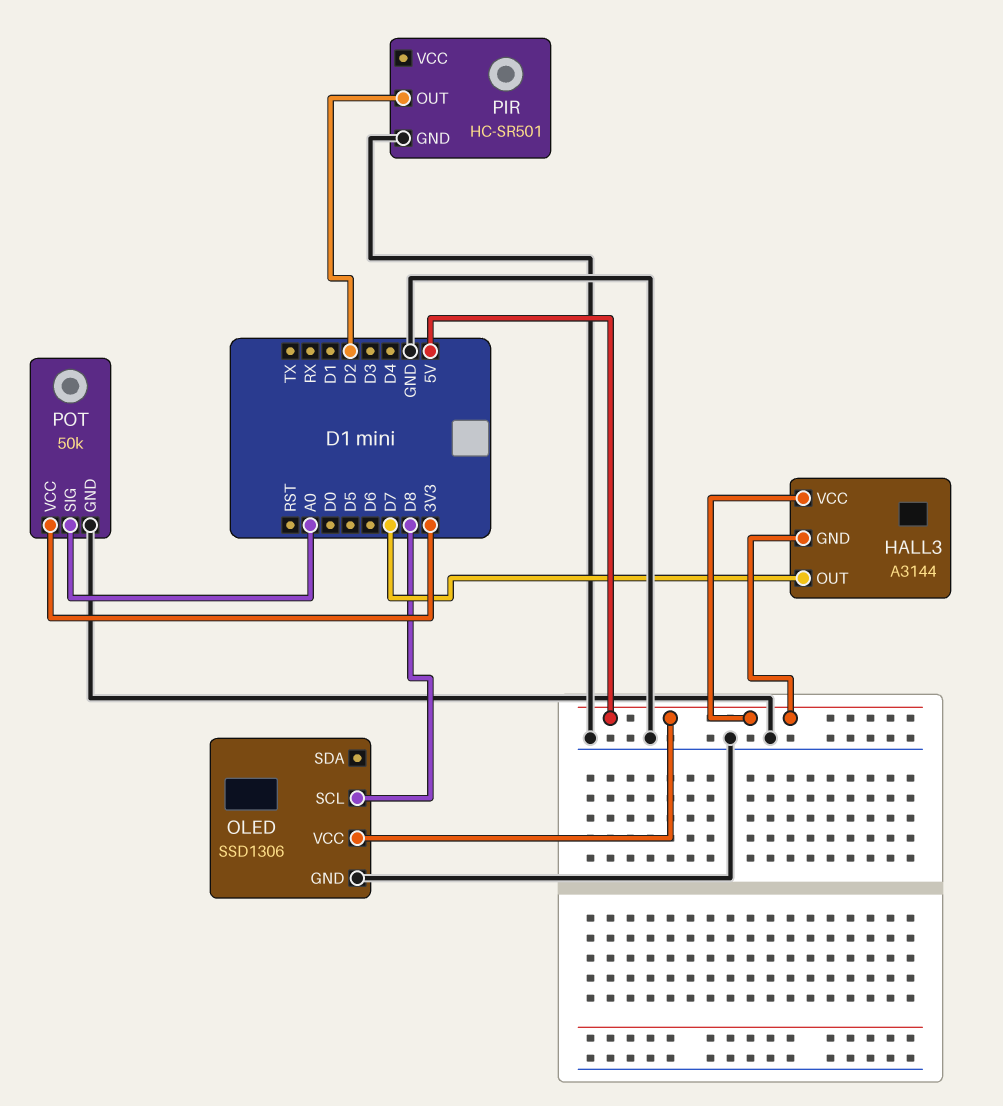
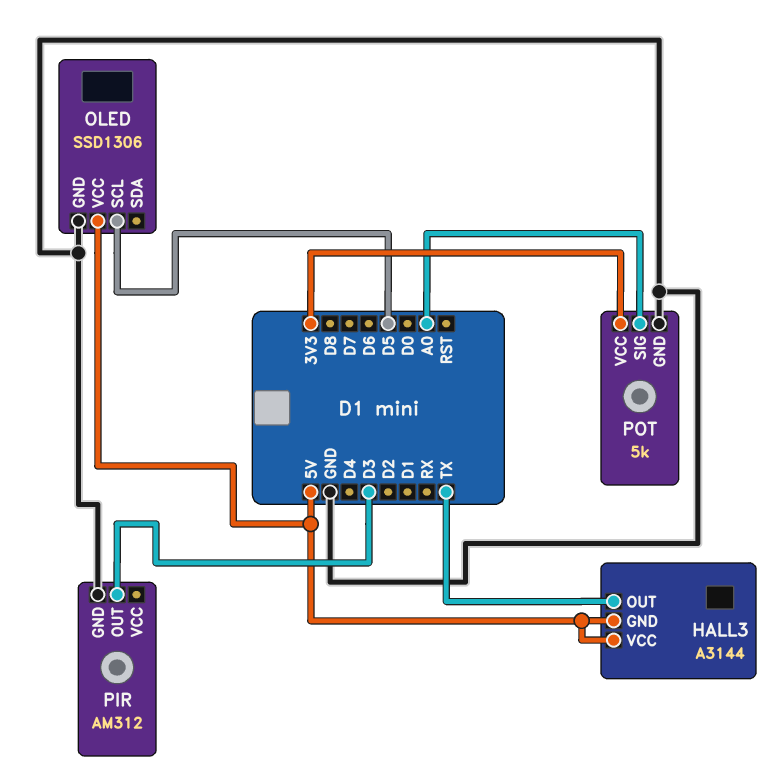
HALL3 pin OUT: D7 -> TX
OLED pin SCL: D8 -> D5
PIR: HC-SR501 -> AM312
PIR pin OUT: D2 -> D3
POT: 50k -> 5k

